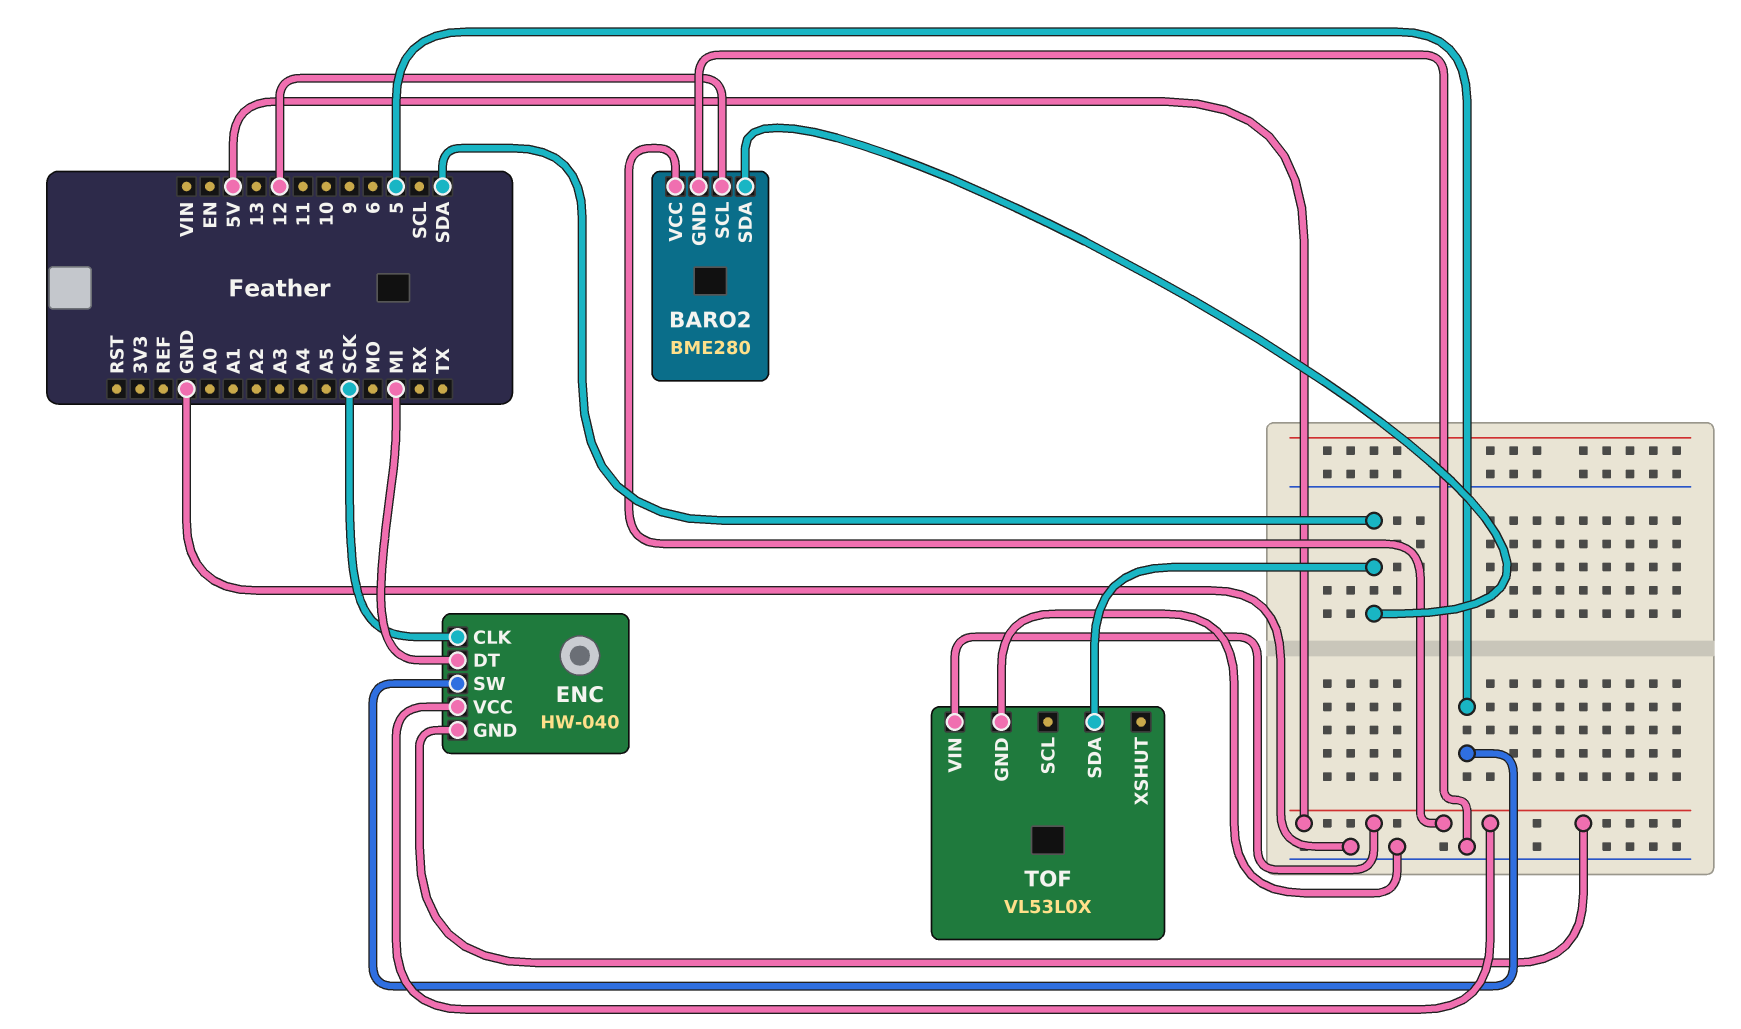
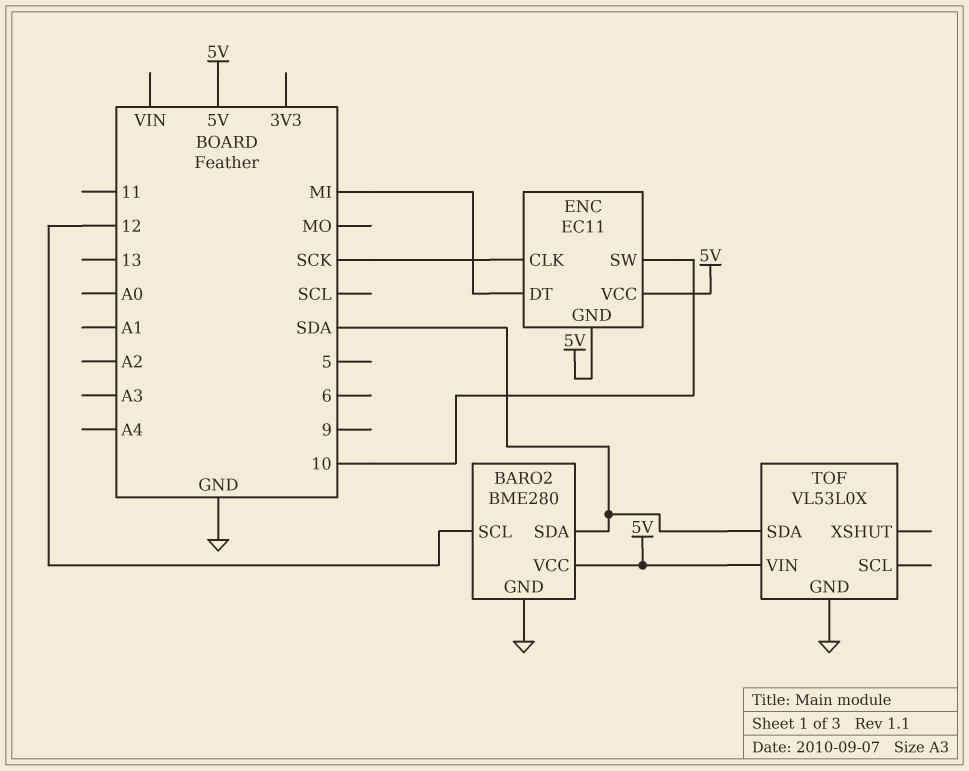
ENC: HW-040 -> EC11
ENC pin SW: 5 -> 10

